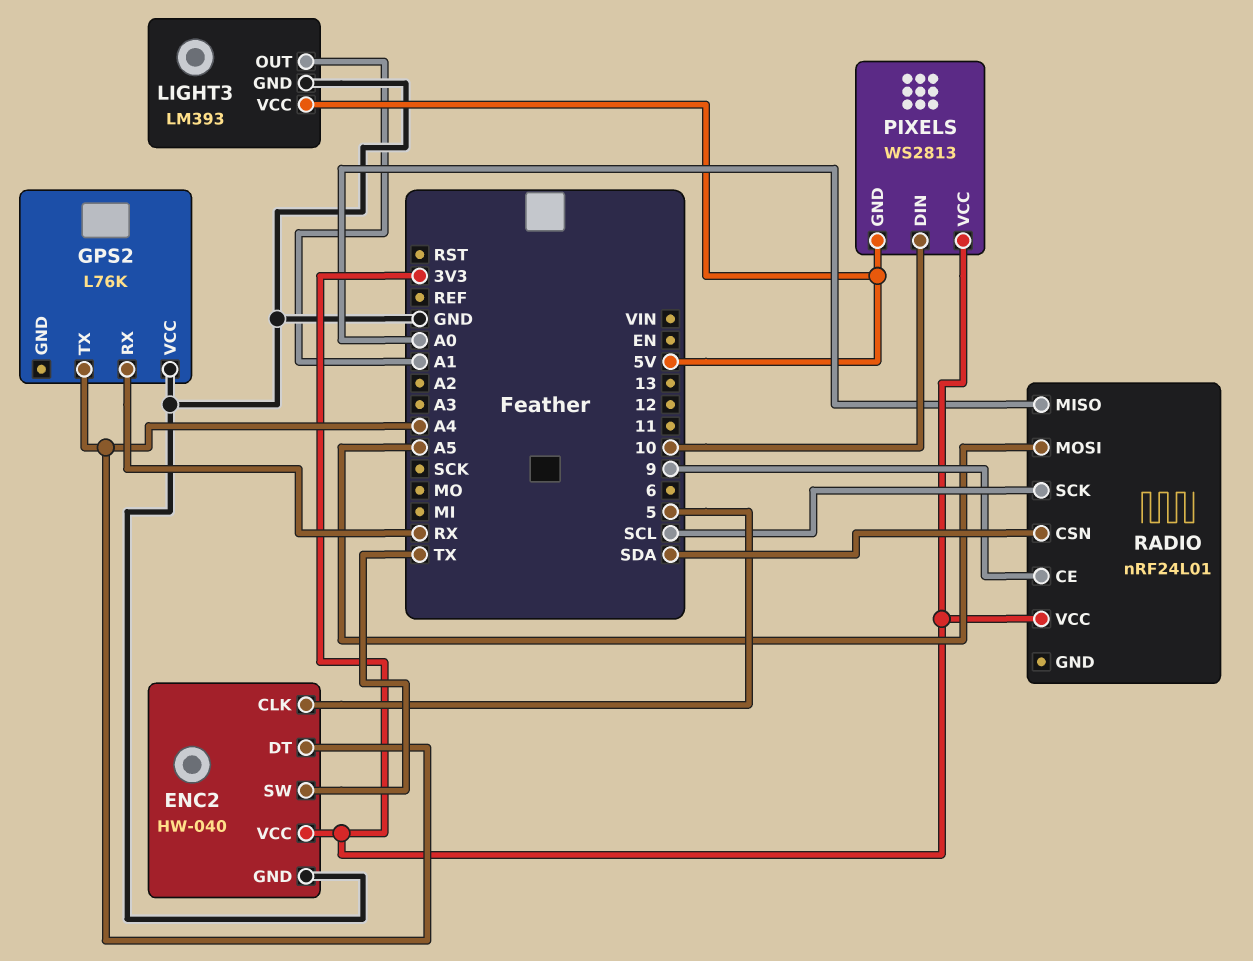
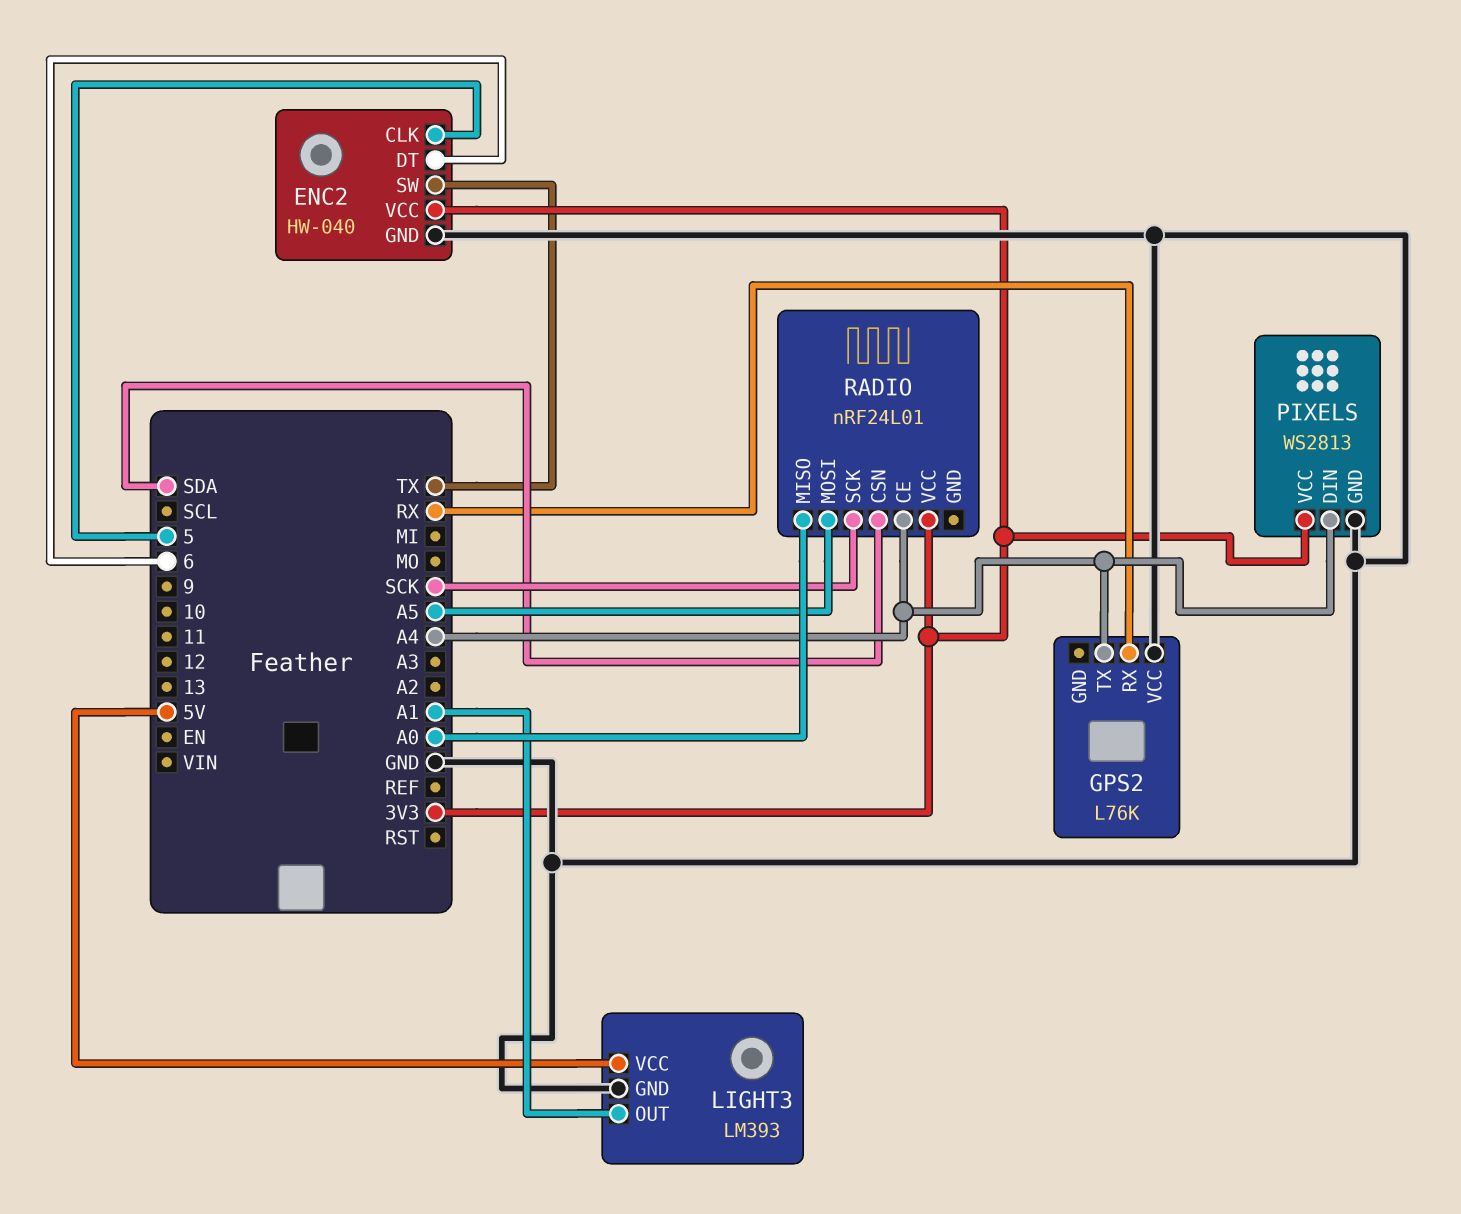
ENC2 pin DT: A4 -> 6
PIXELS pin DIN: 10 -> A4
PIXELS pin GND: 5V -> GND
RADIO pin CE: 9 -> A4
RADIO pin SCK: SCL -> SCK

